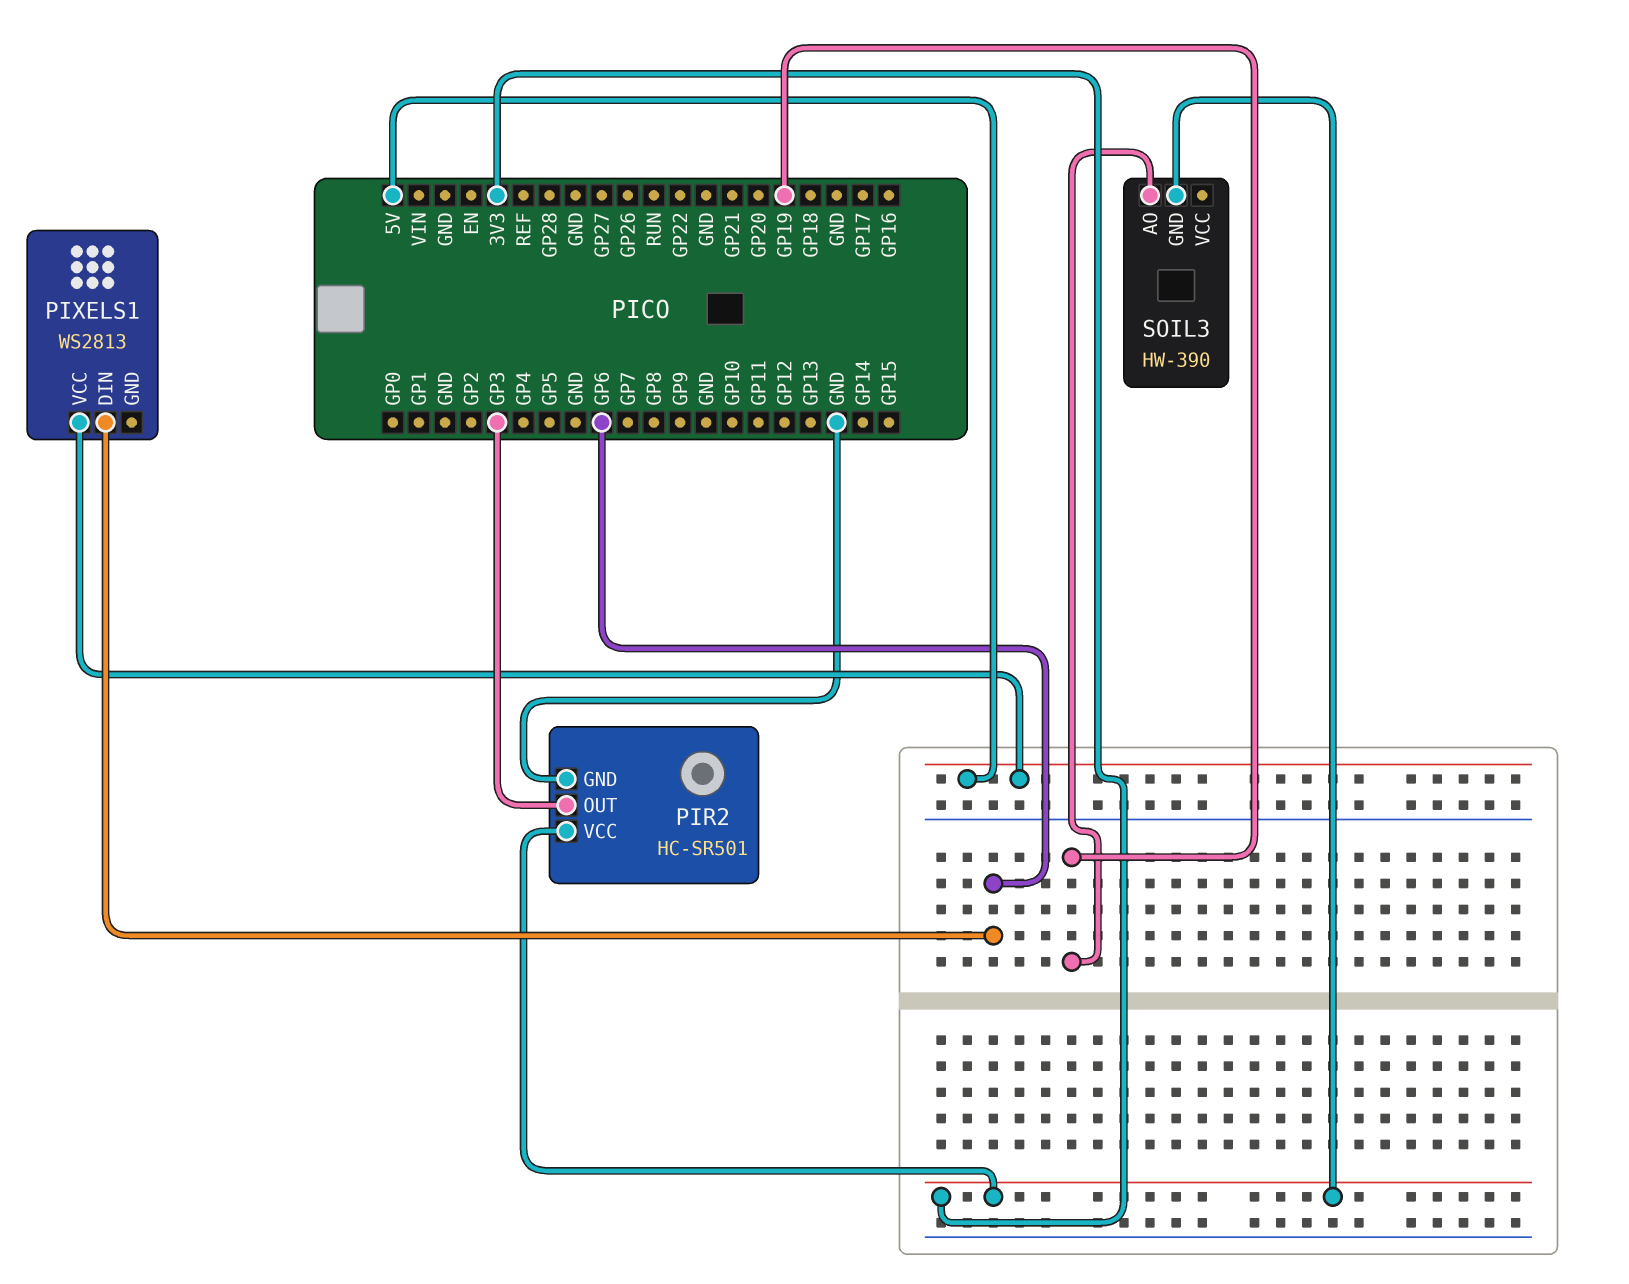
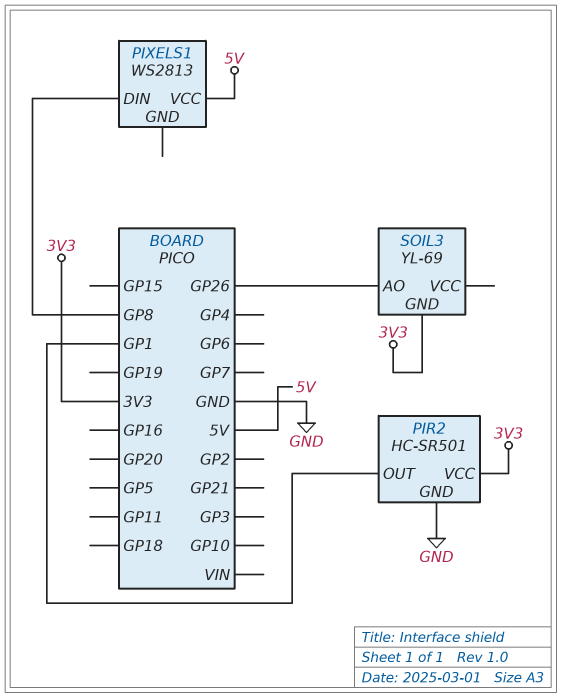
PIR2 pin OUT: GP3 -> GP1
PIXELS1 pin DIN: GP6 -> GP8
SOIL3: HW-390 -> YL-69
SOIL3 pin AO: GP19 -> GP26

